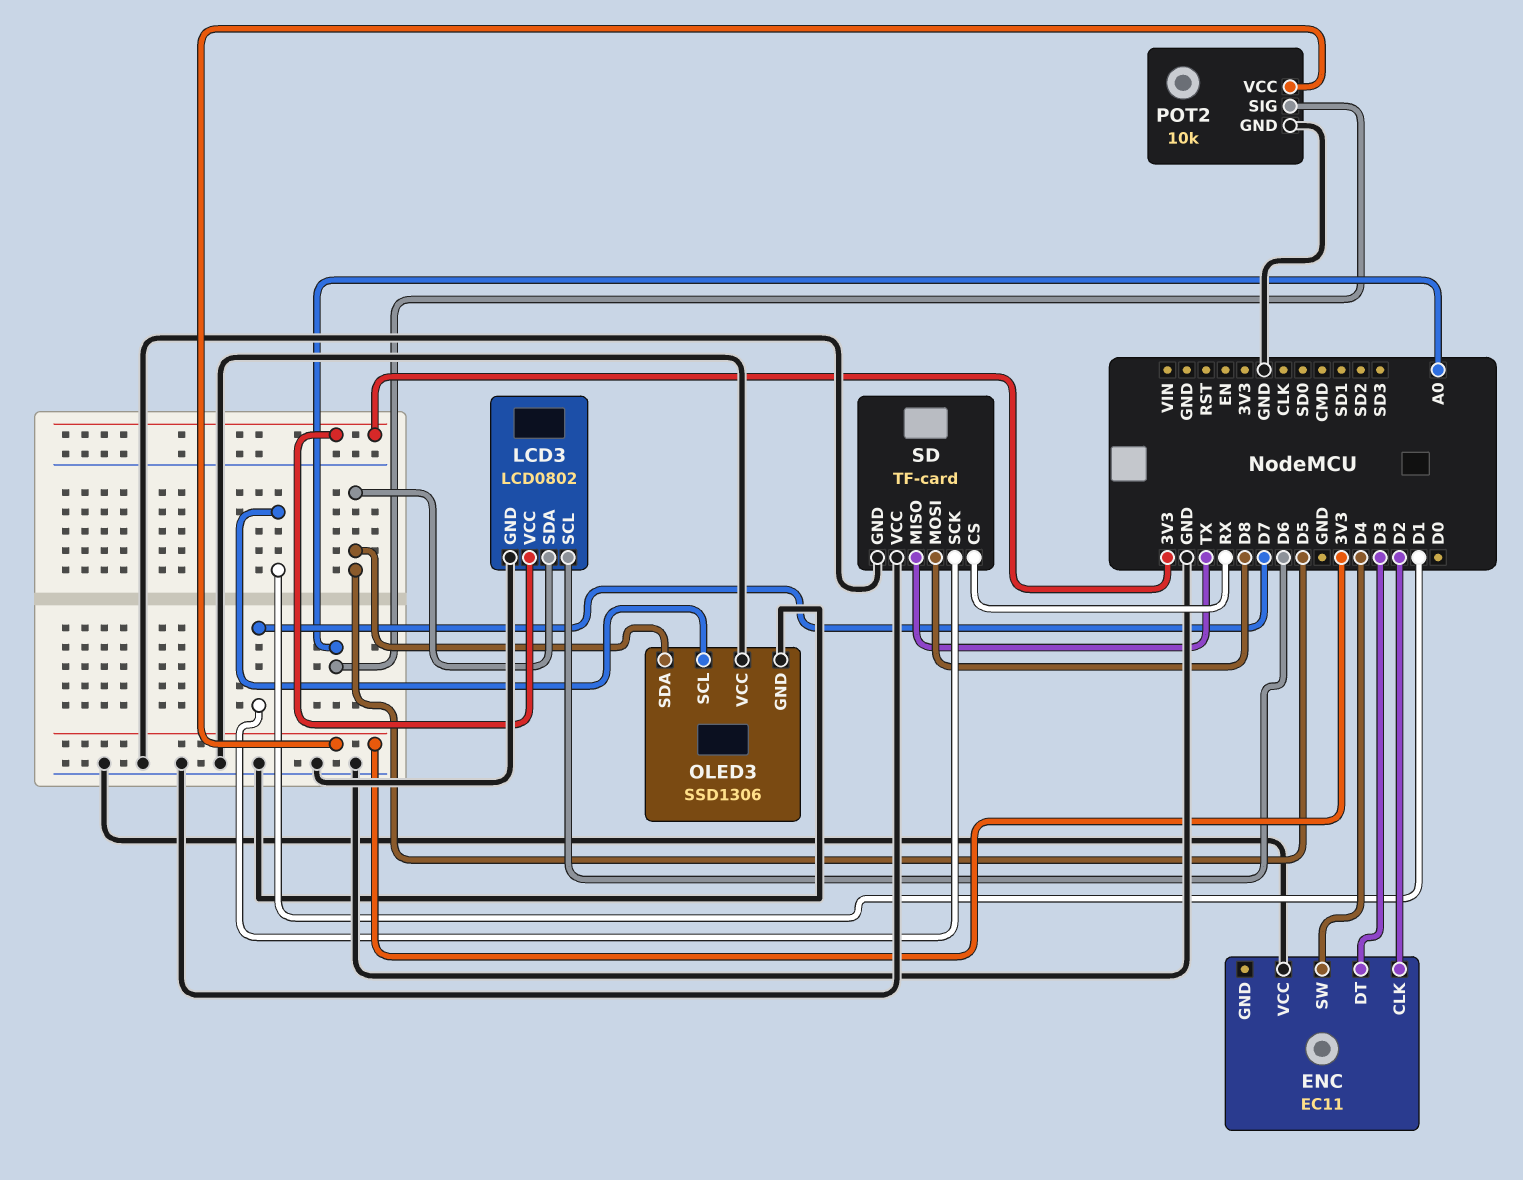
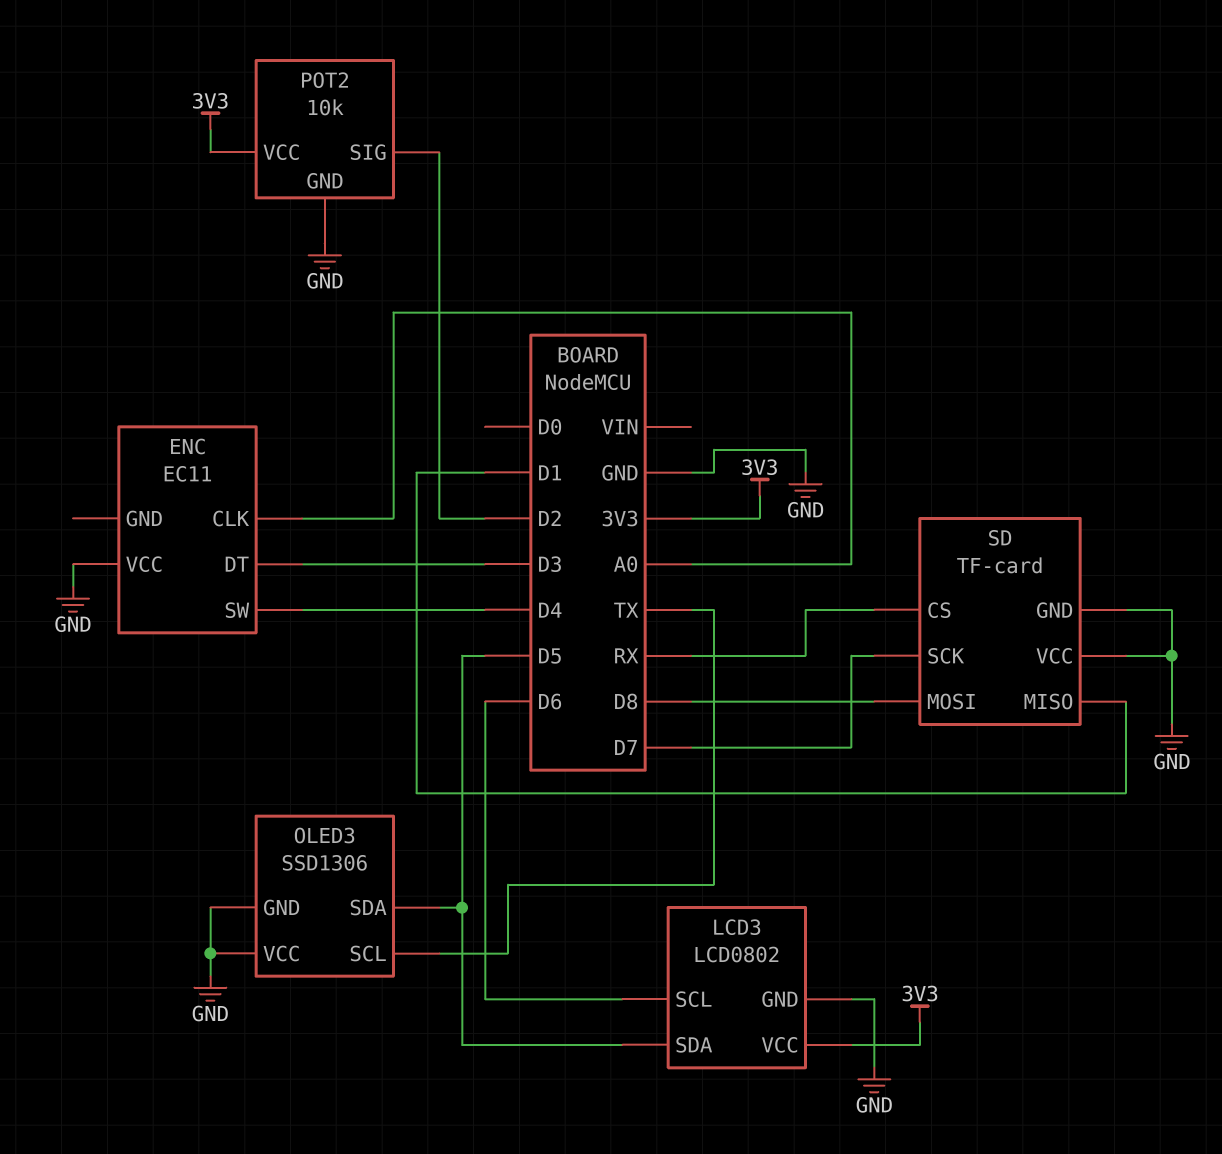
ENC pin CLK: D2 -> A0
OLED3 pin SCL: D1 -> TX
POT2 pin SIG: A0 -> D2
SD pin MISO: TX -> D1

